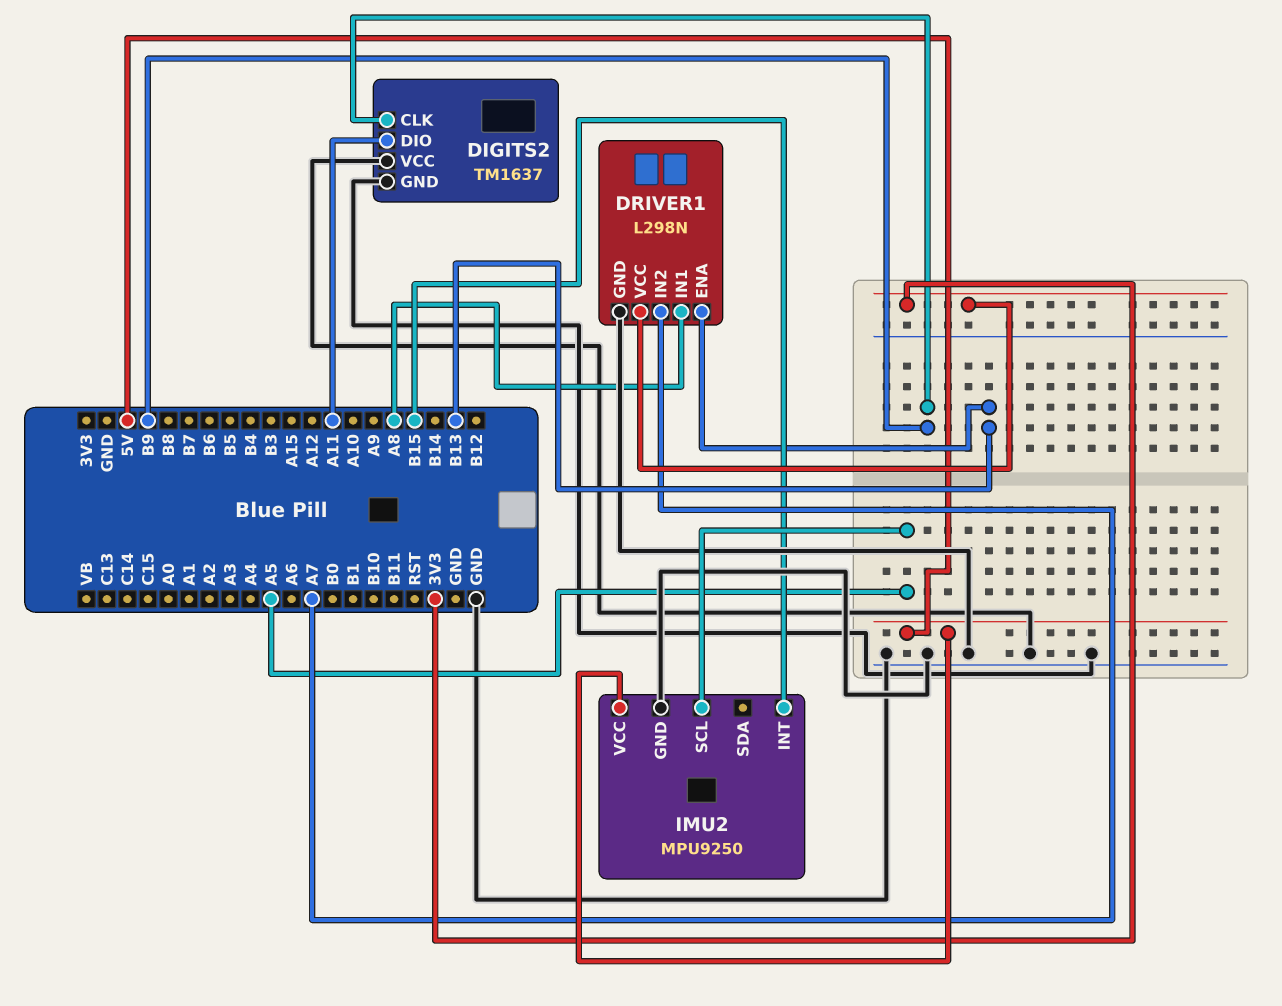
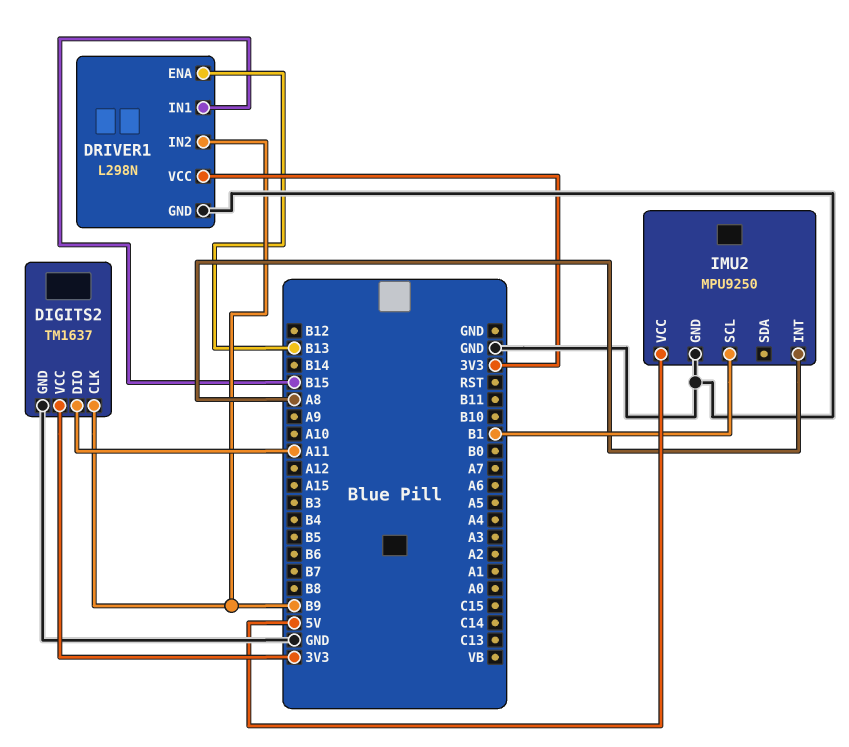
DIGITS2 pin VCC: GND -> 3V3
DRIVER1 pin IN1: A8 -> B15
DRIVER1 pin IN2: A7 -> B9
IMU2 pin INT: B15 -> A8
IMU2 pin SCL: A5 -> B1

